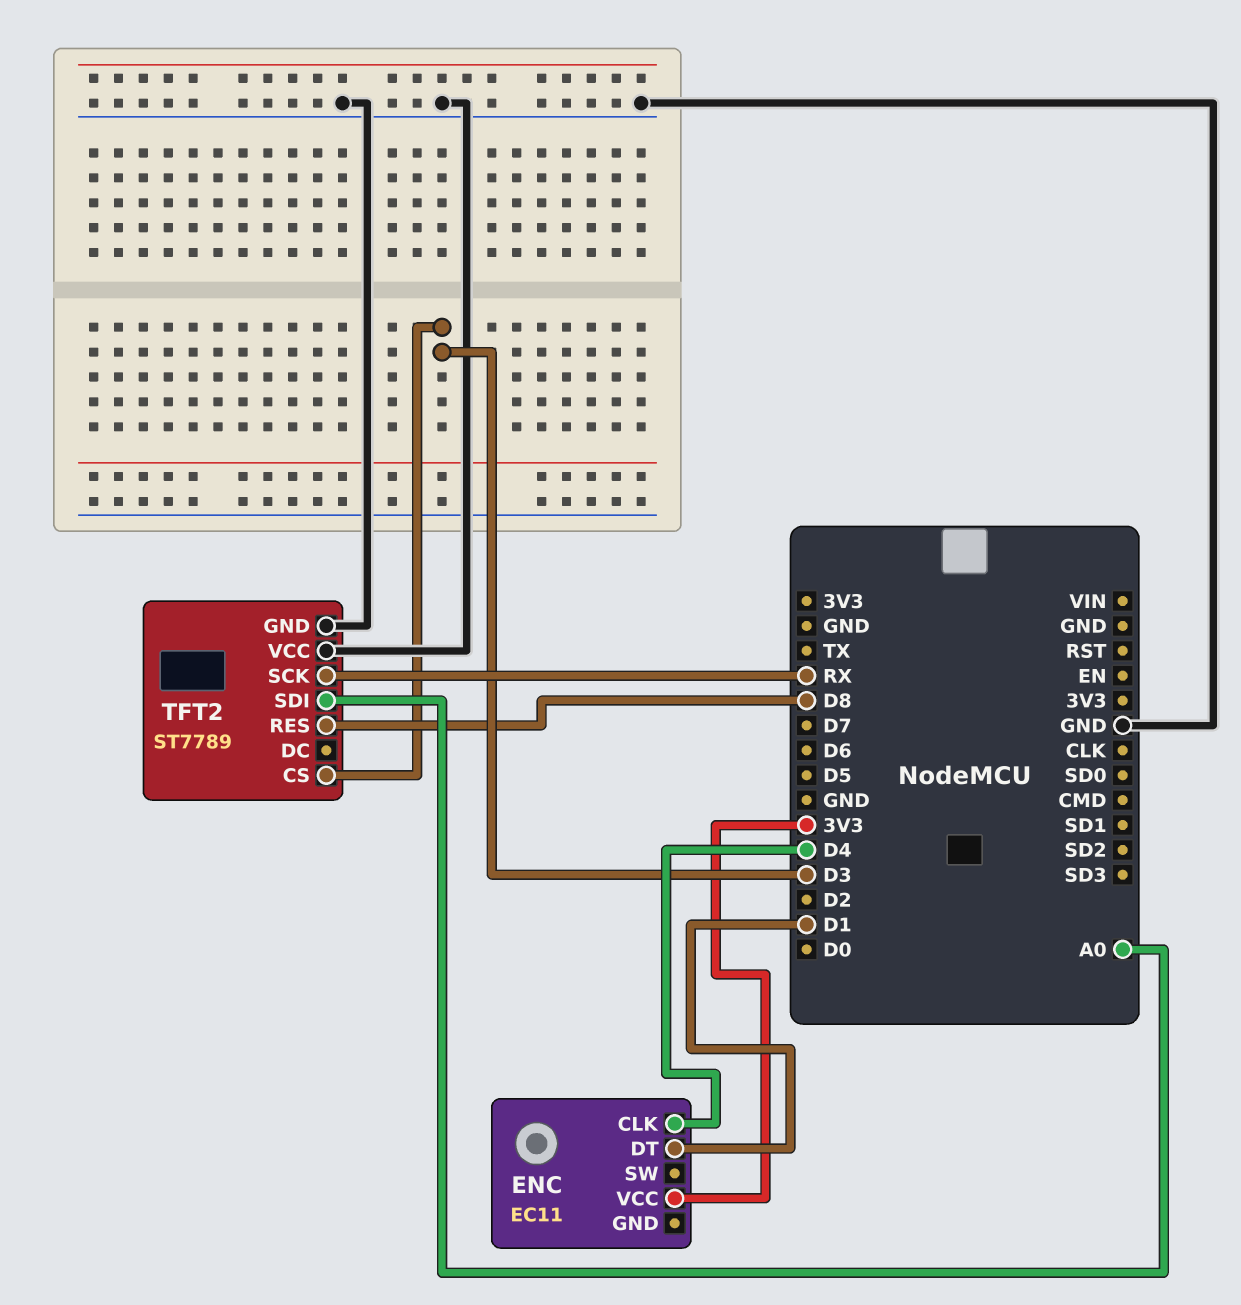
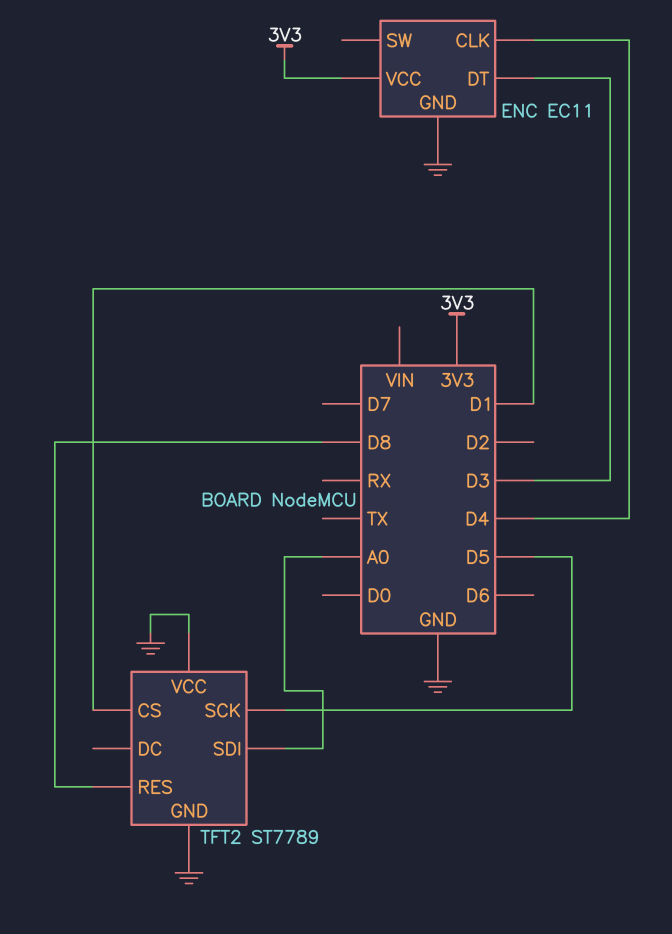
ENC pin DT: D1 -> D3
ENC pin GND: none -> GND
TFT2 pin CS: D3 -> D1
TFT2 pin SCK: RX -> D5

